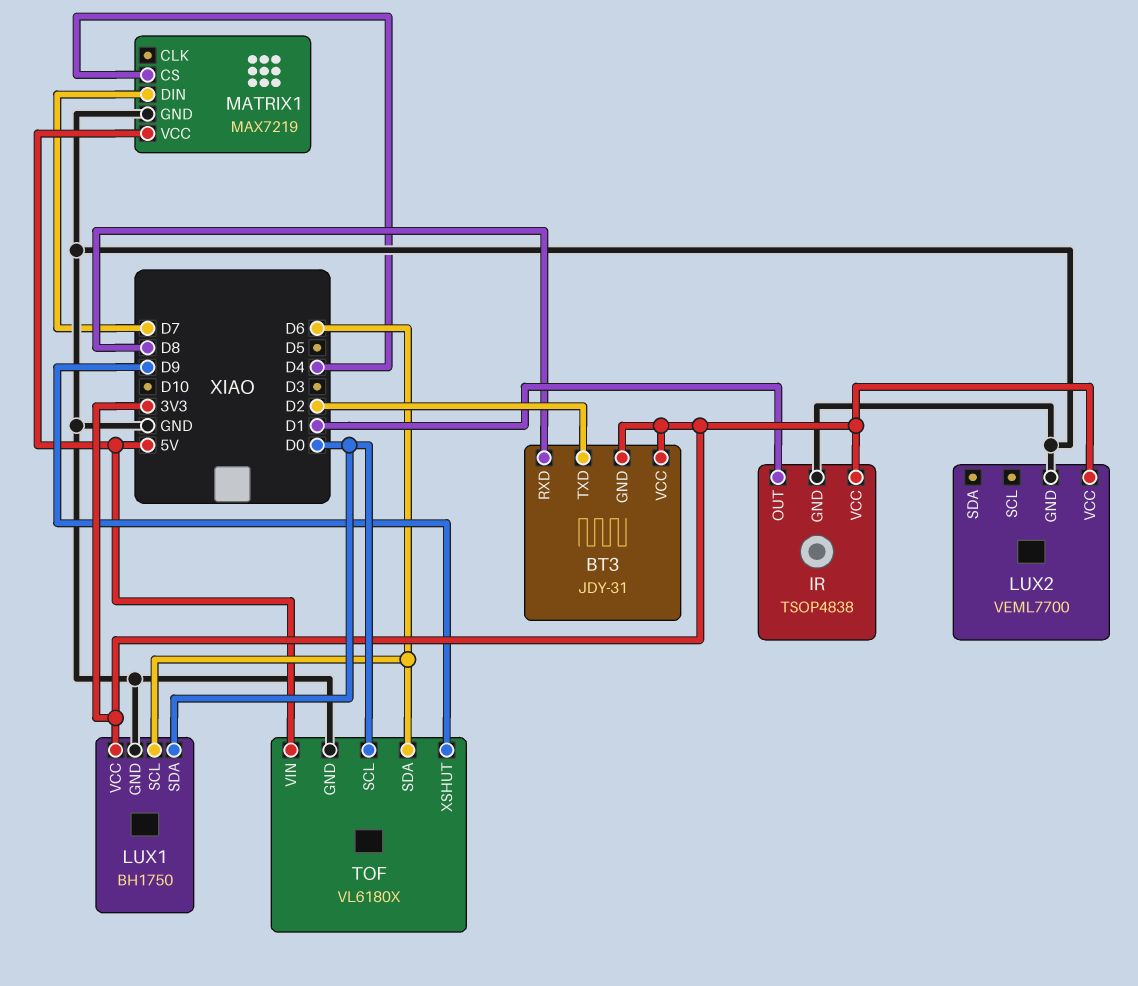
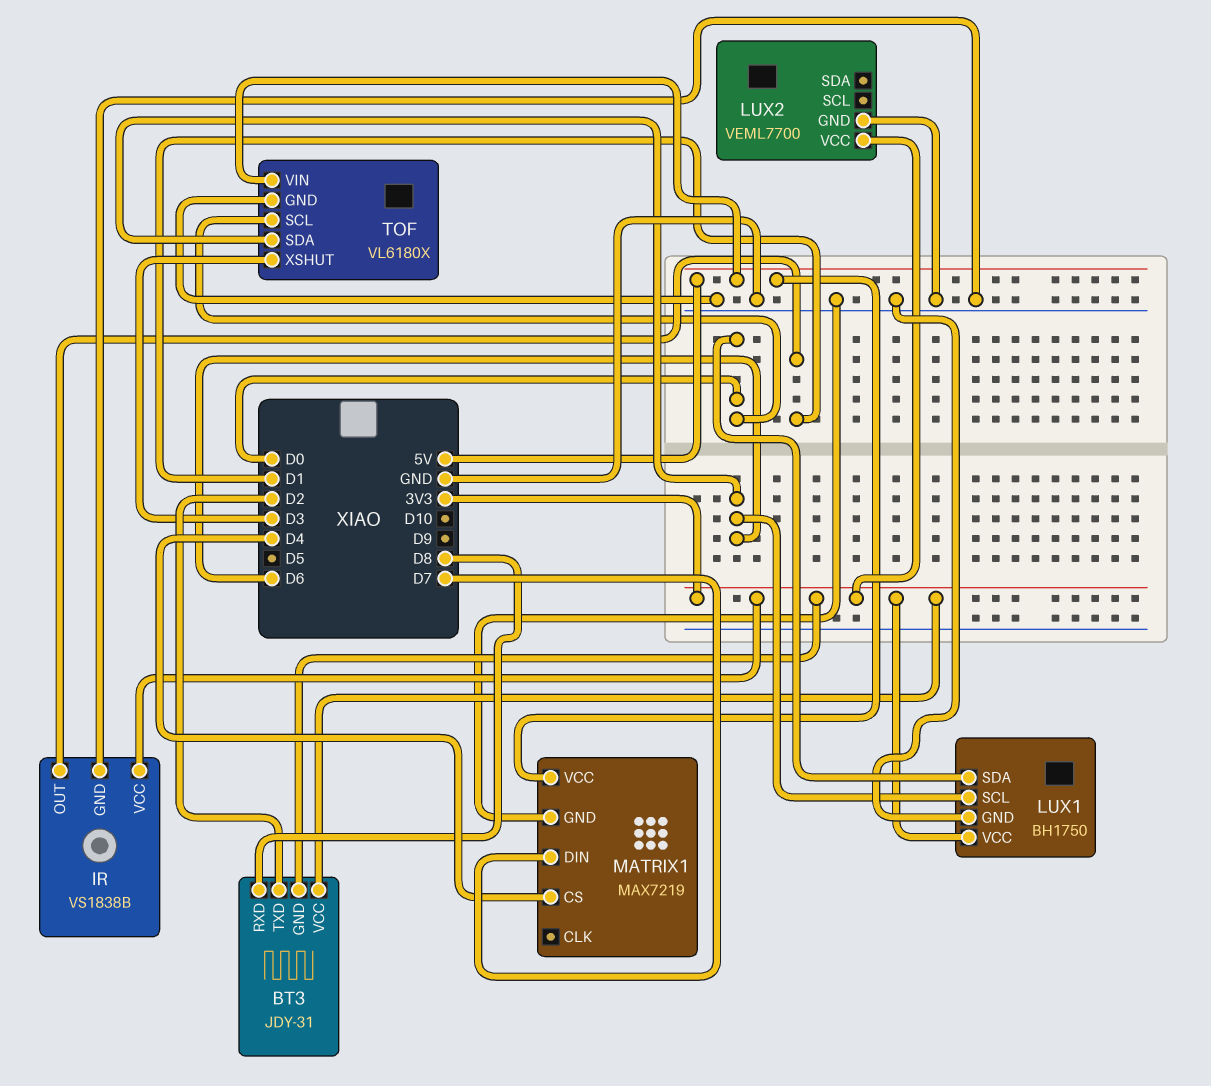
IR: TSOP4838 -> VS1838B
TOF pin XSHUT: D9 -> D3

